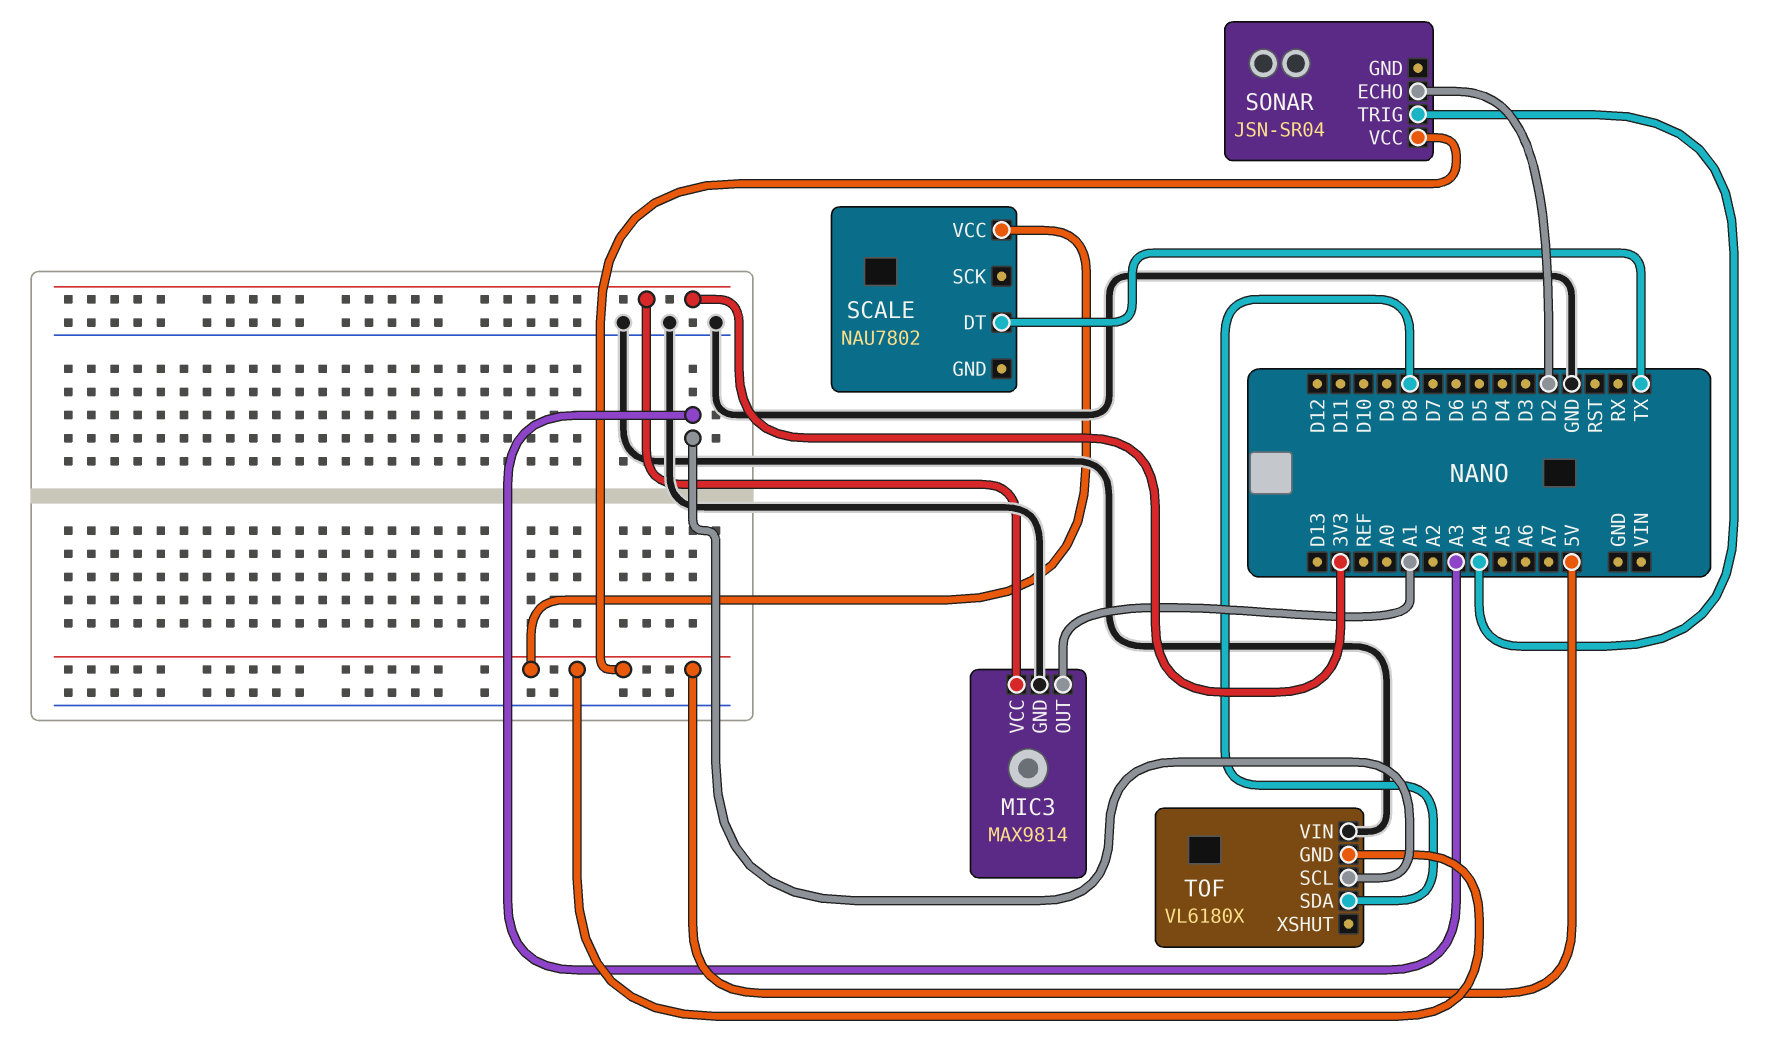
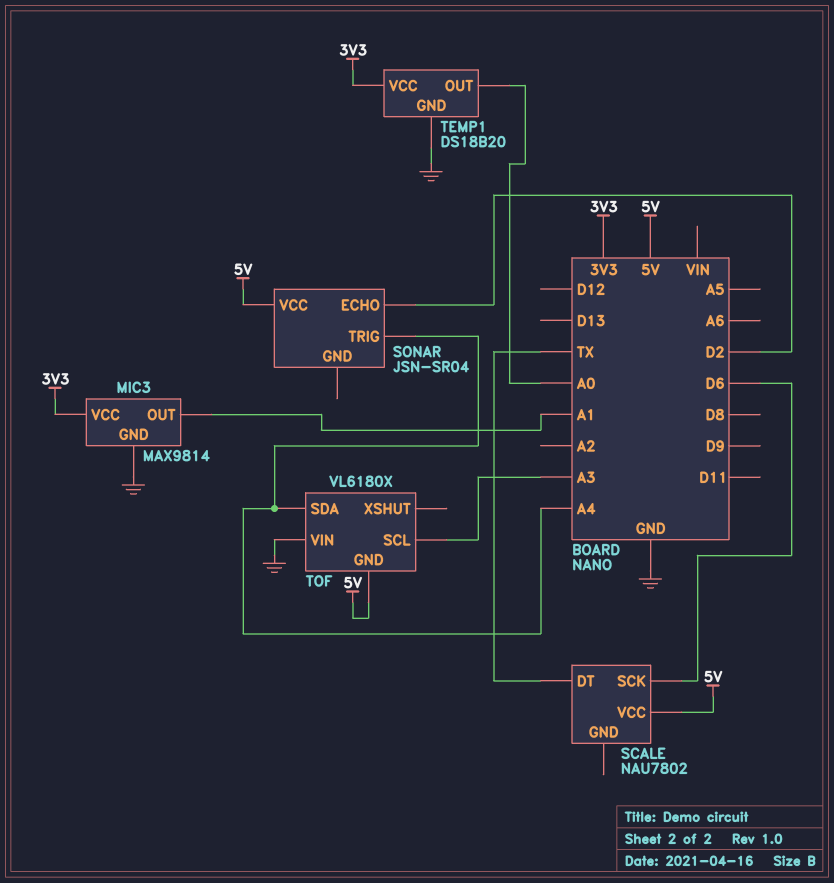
SCALE pin SCK: none -> D6
TEMP1: none -> DS18B20
TEMP1 pin GND: none -> GND
TEMP1 pin OUT: none -> A0
TEMP1 pin VCC: none -> 3V3
TOF pin SDA: D8 -> A4

